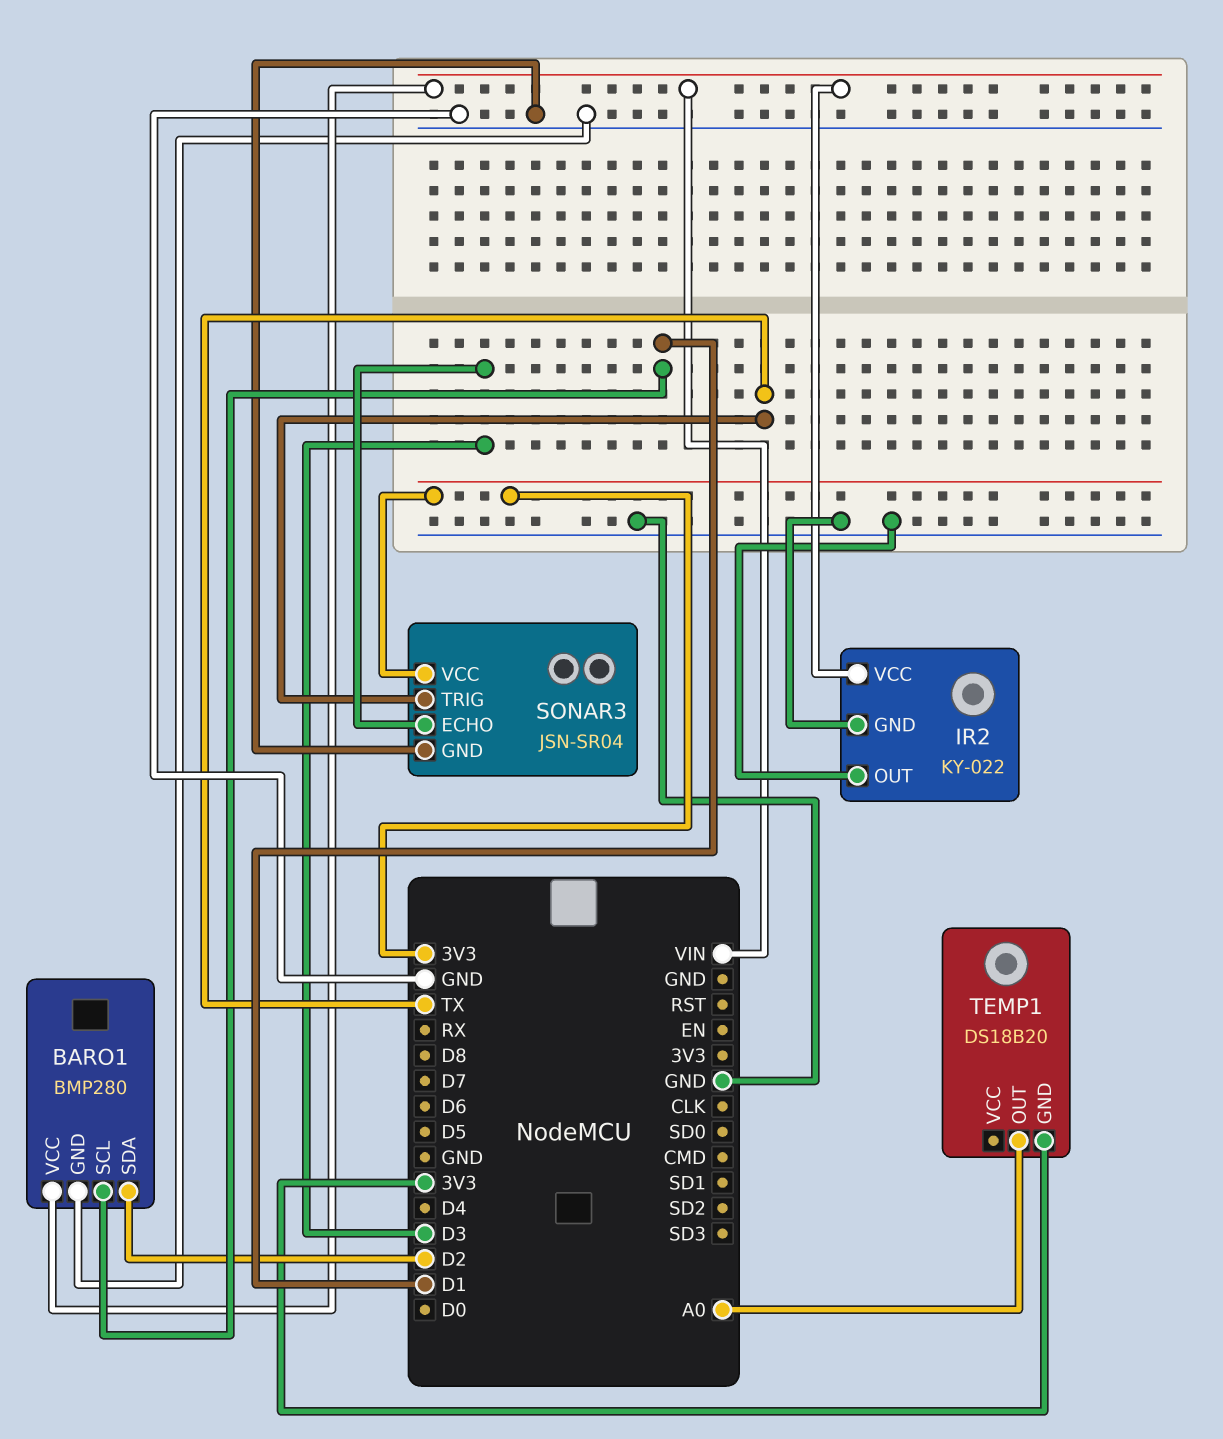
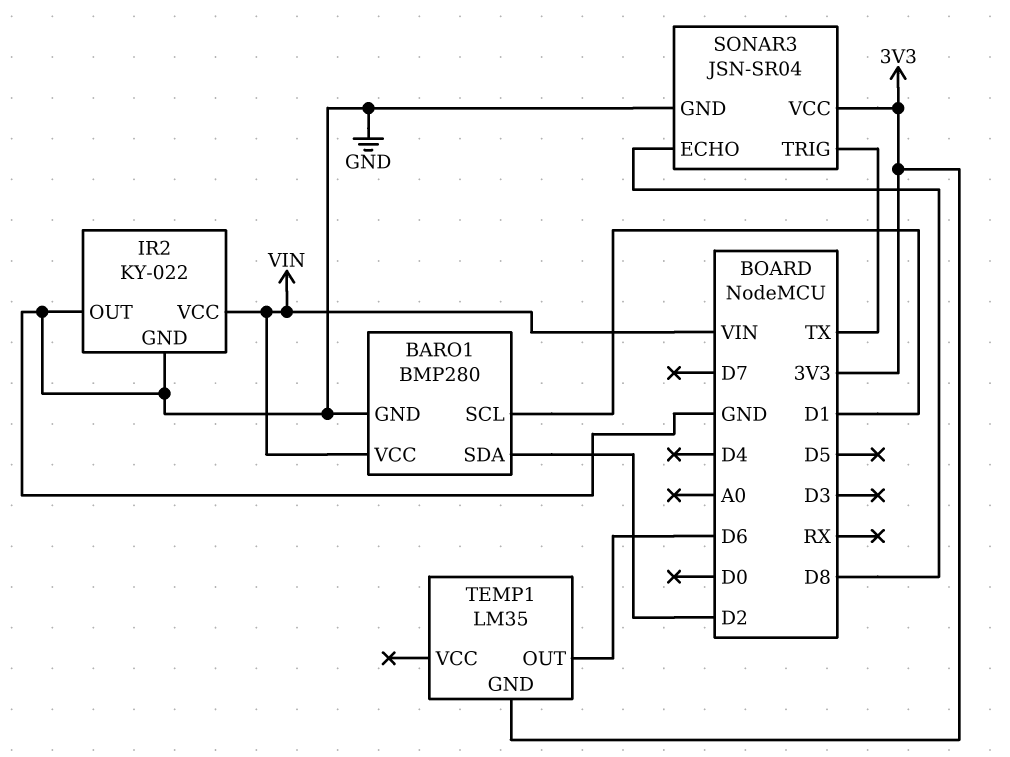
SONAR3 pin ECHO: D3 -> D8
TEMP1: DS18B20 -> LM35
TEMP1 pin OUT: A0 -> D6

